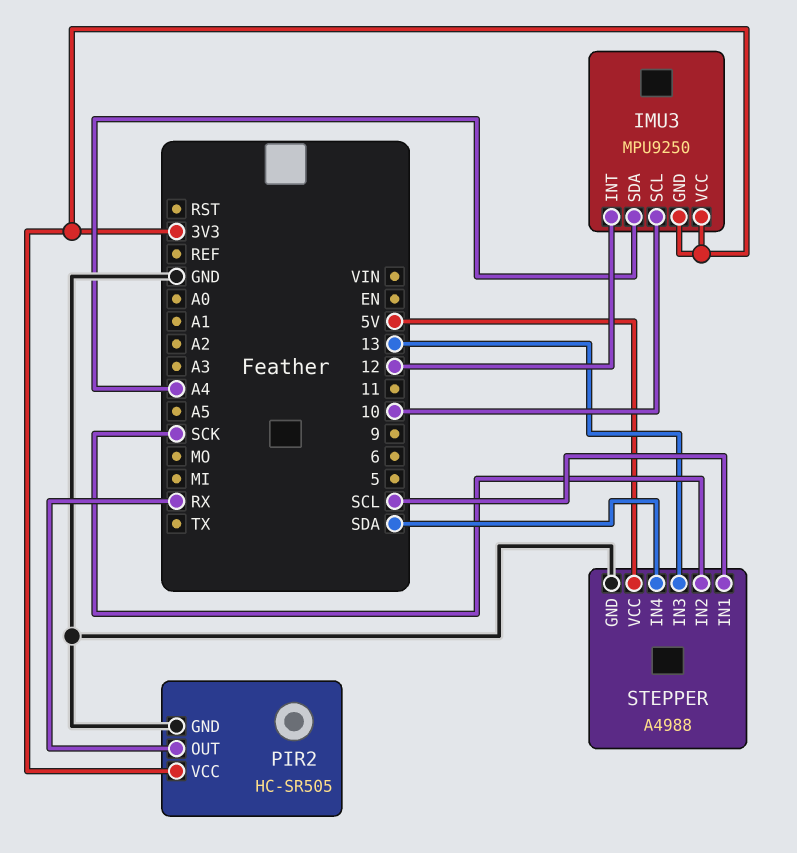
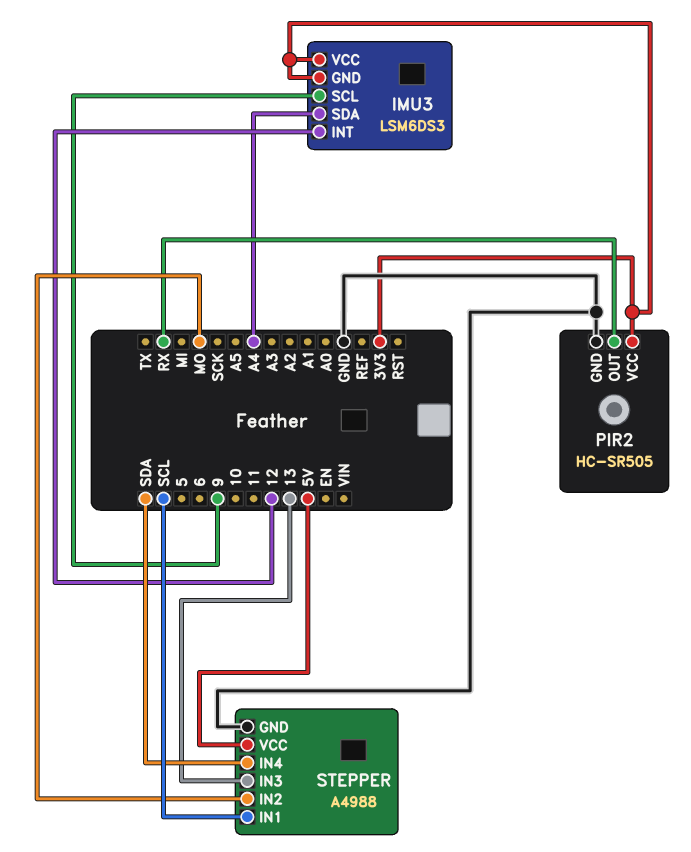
IMU3: MPU9250 -> LSM6DS3
IMU3 pin SCL: 10 -> 9
STEPPER pin IN2: SCK -> MO

